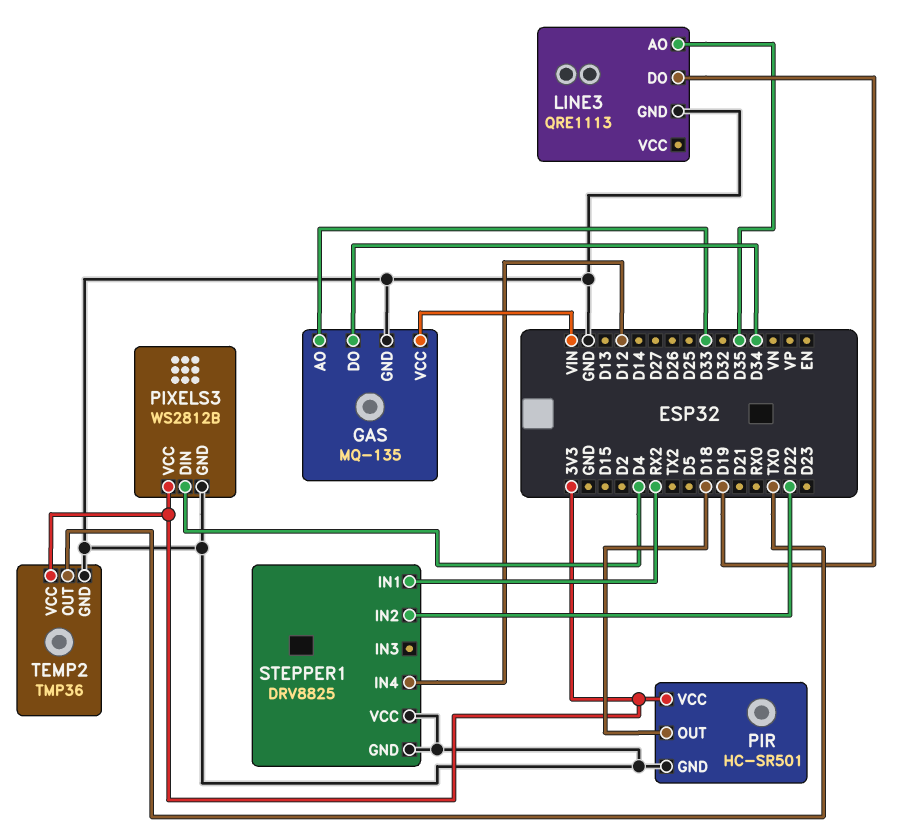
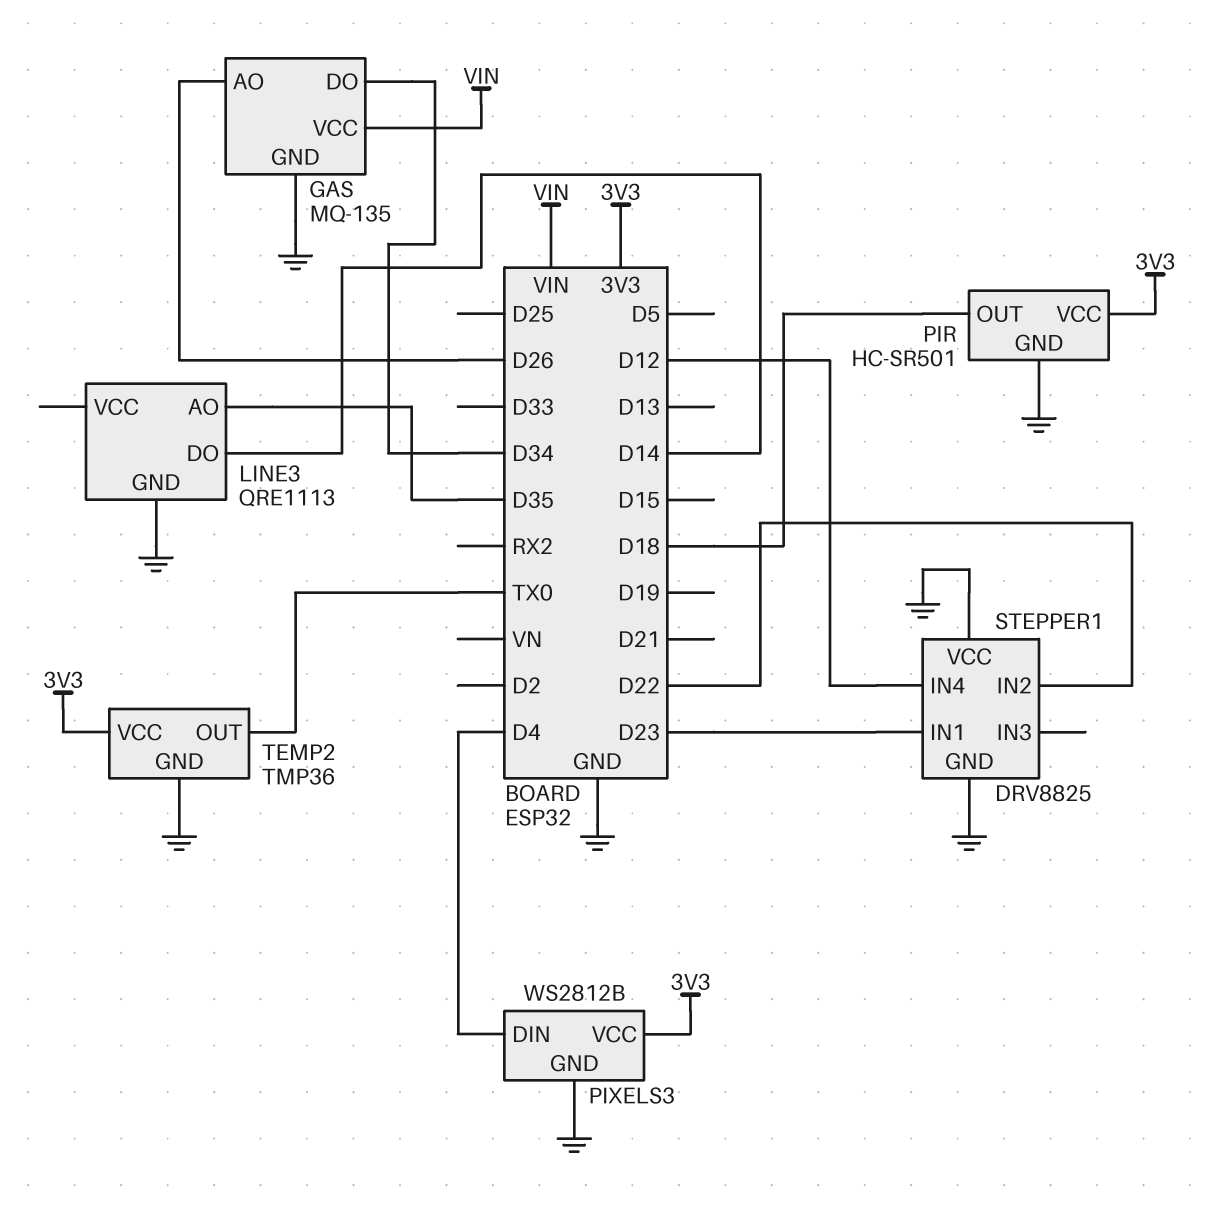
GAS pin AO: D33 -> D26
LINE3 pin DO: D19 -> D14
STEPPER1 pin IN1: RX2 -> D23

